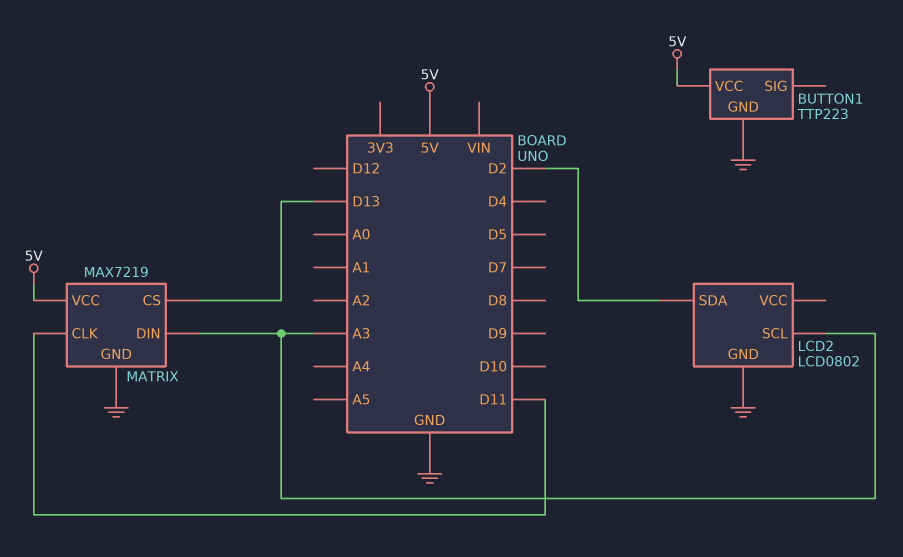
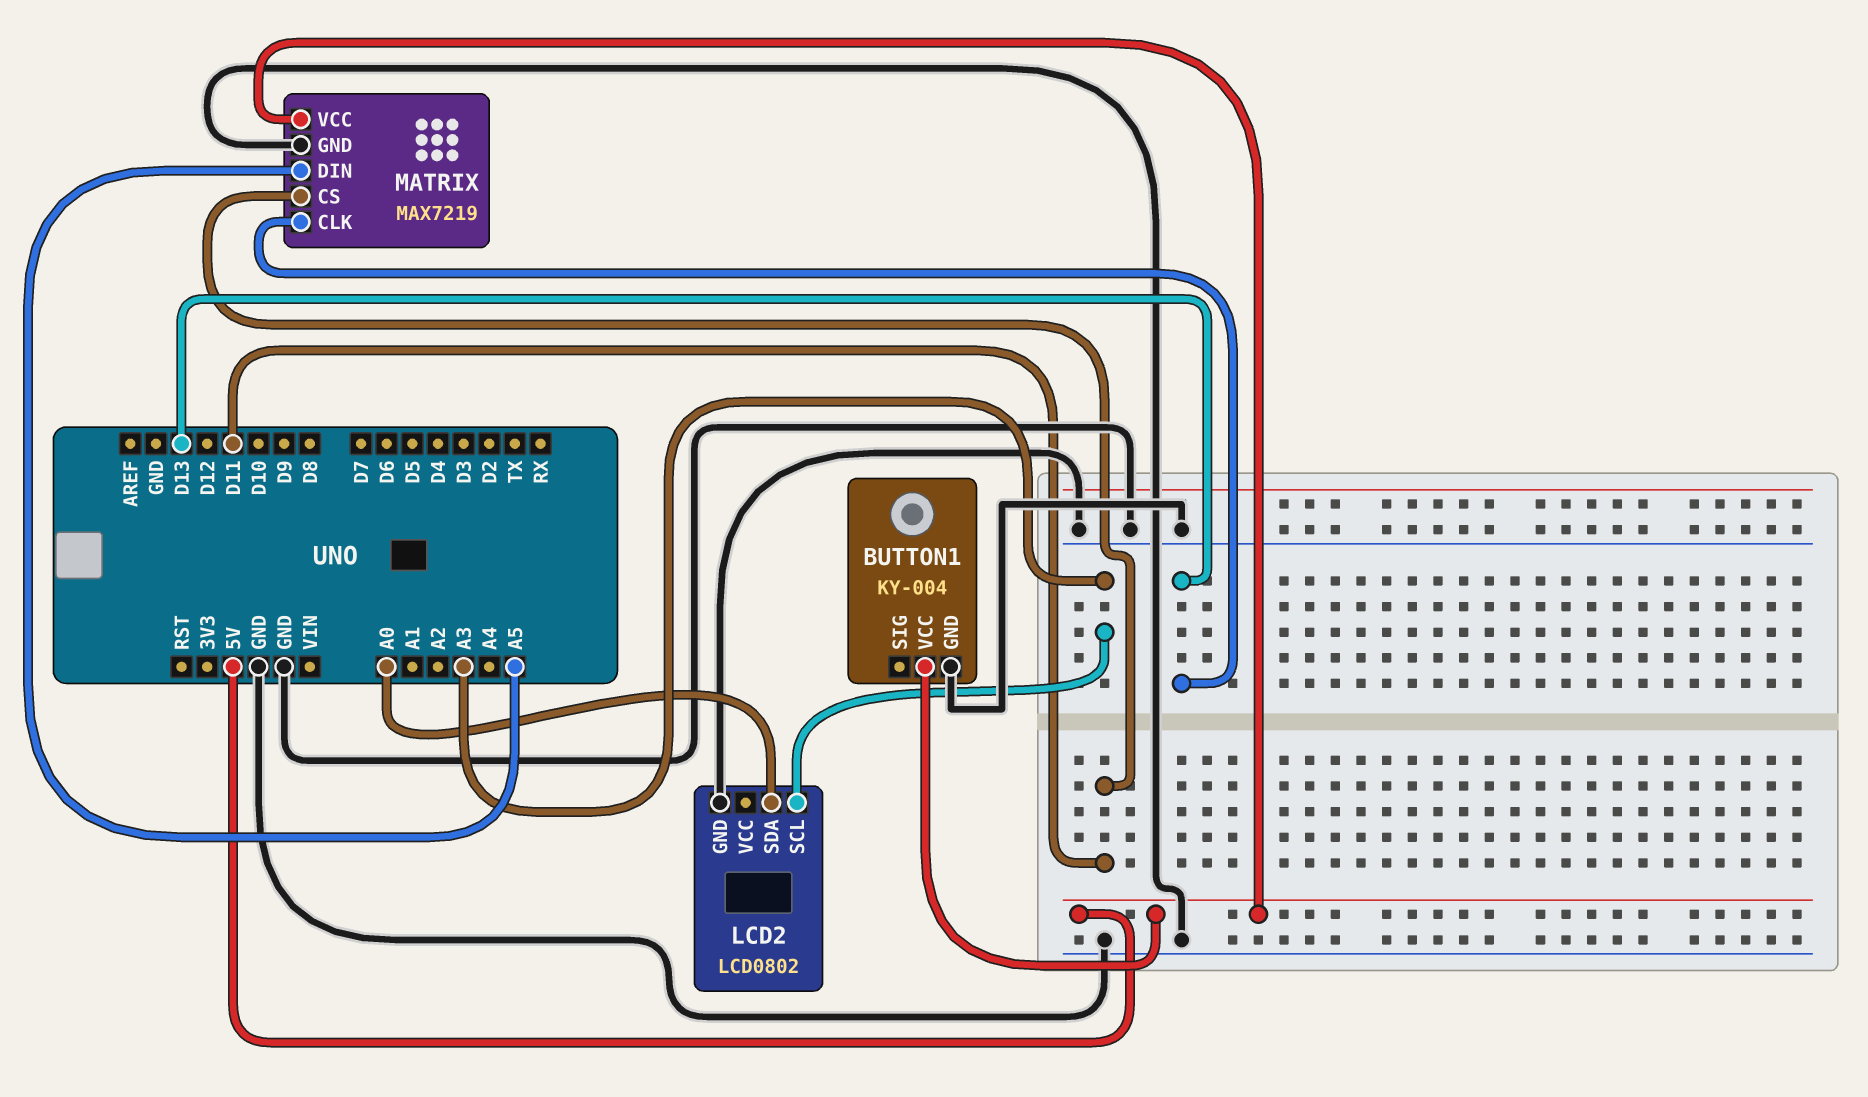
BUTTON1: TTP223 -> KY-004
LCD2 pin SDA: D2 -> A0
MATRIX pin CLK: D11 -> D13
MATRIX pin CS: D13 -> D11
MATRIX pin DIN: A3 -> A5

